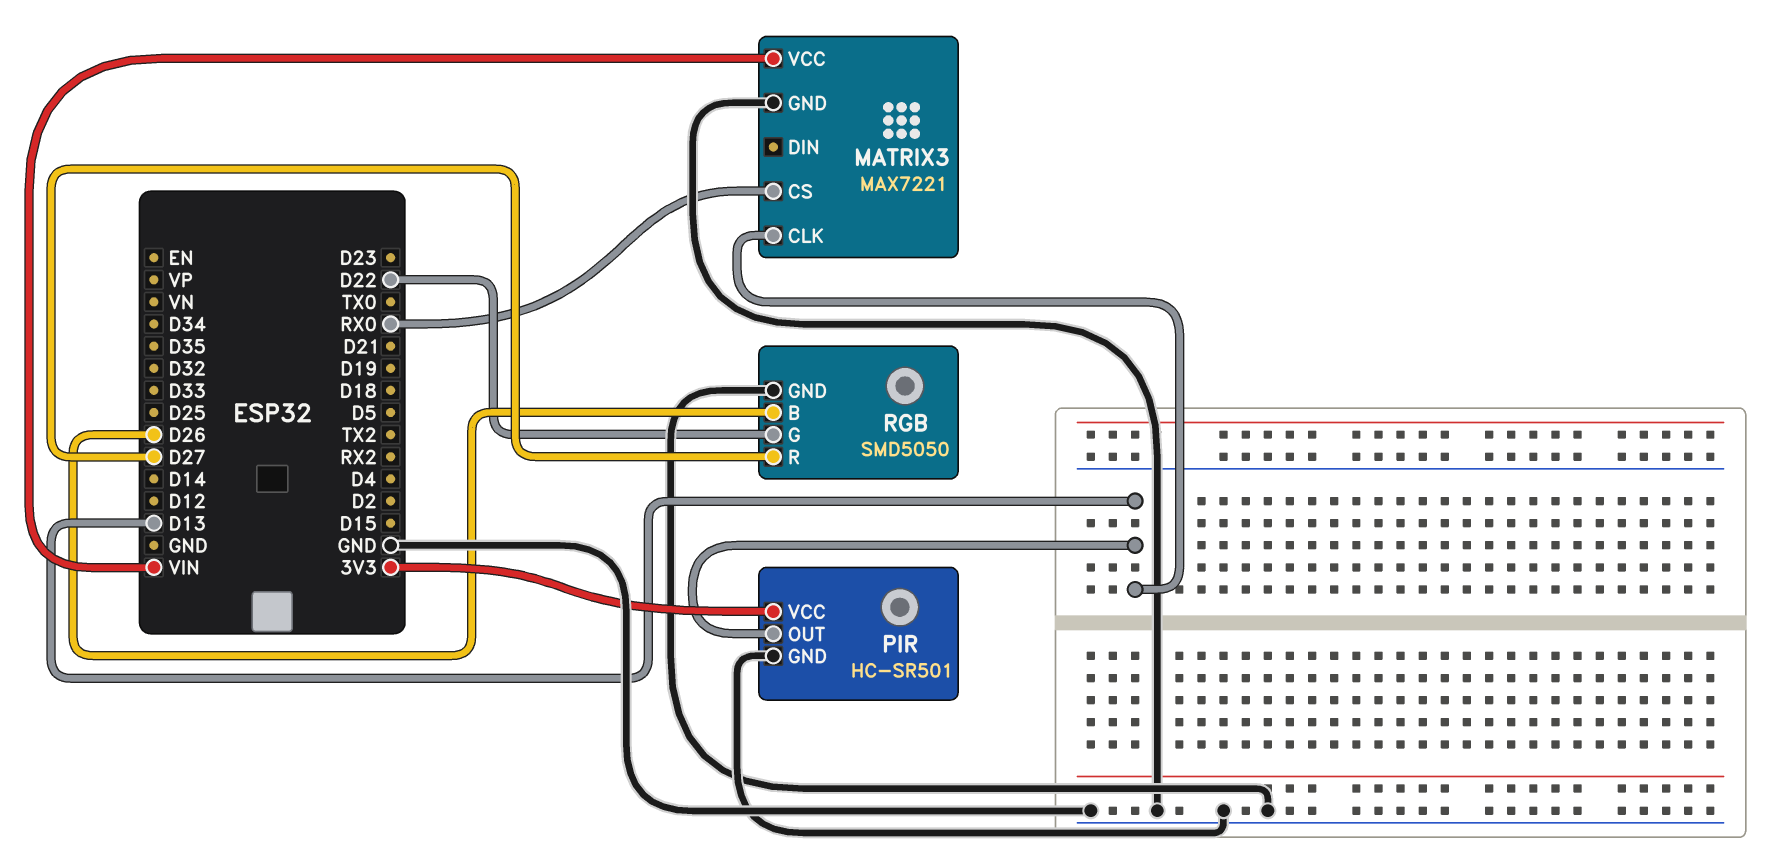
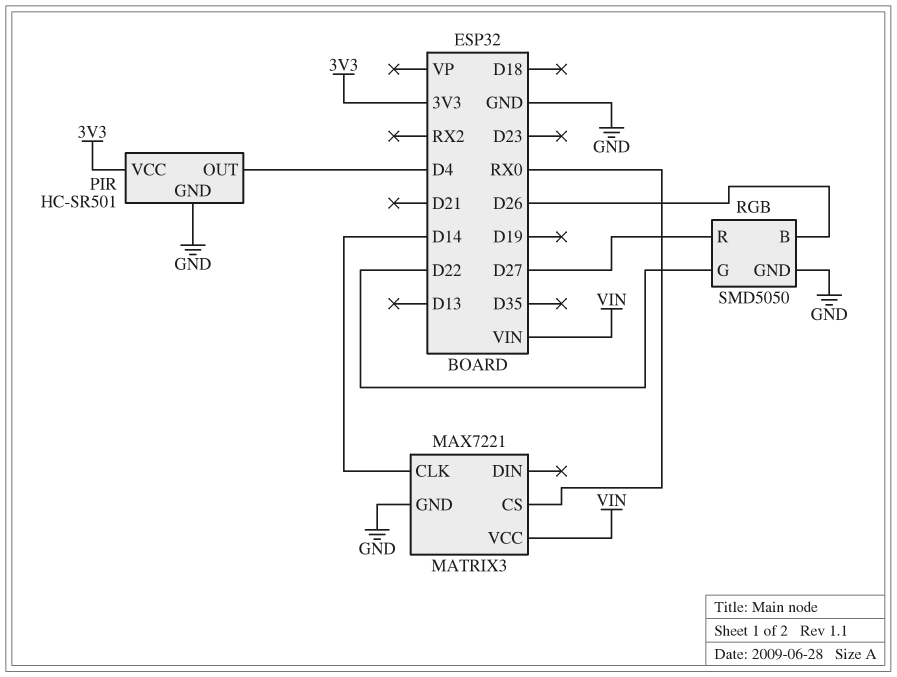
MATRIX3 pin CLK: D13 -> D14
PIR pin OUT: D13 -> D4

